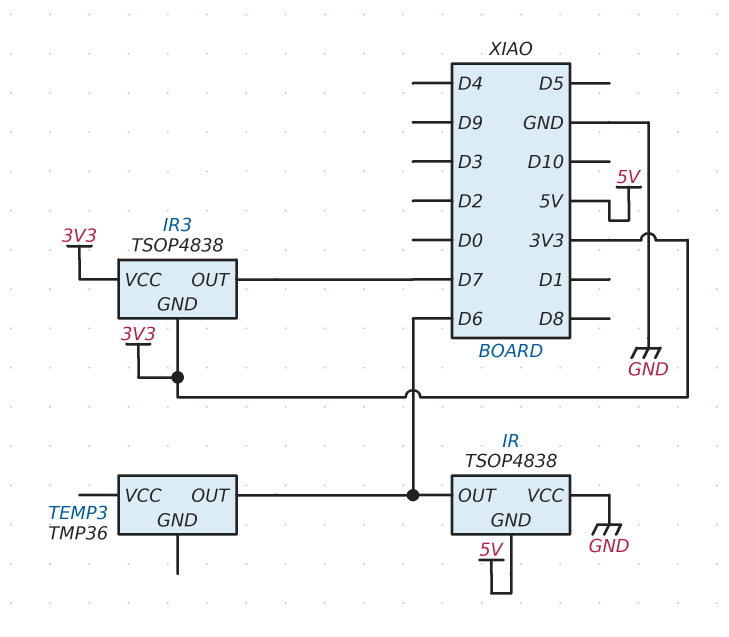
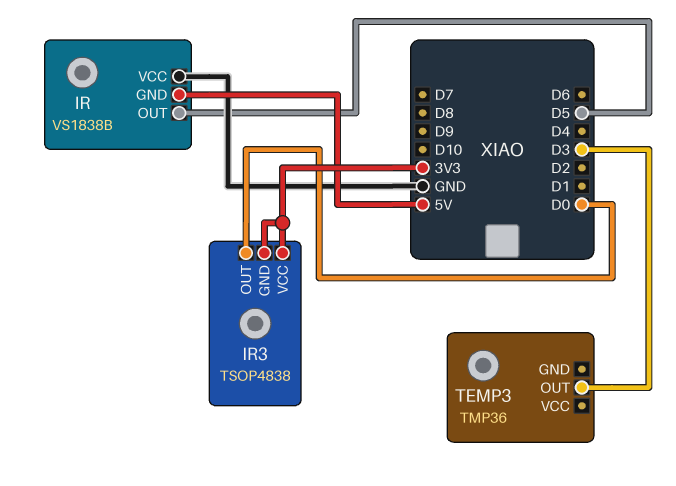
IR: TSOP4838 -> VS1838B
IR pin OUT: D6 -> D5
IR3 pin OUT: D7 -> D0
TEMP3 pin OUT: D6 -> D3

